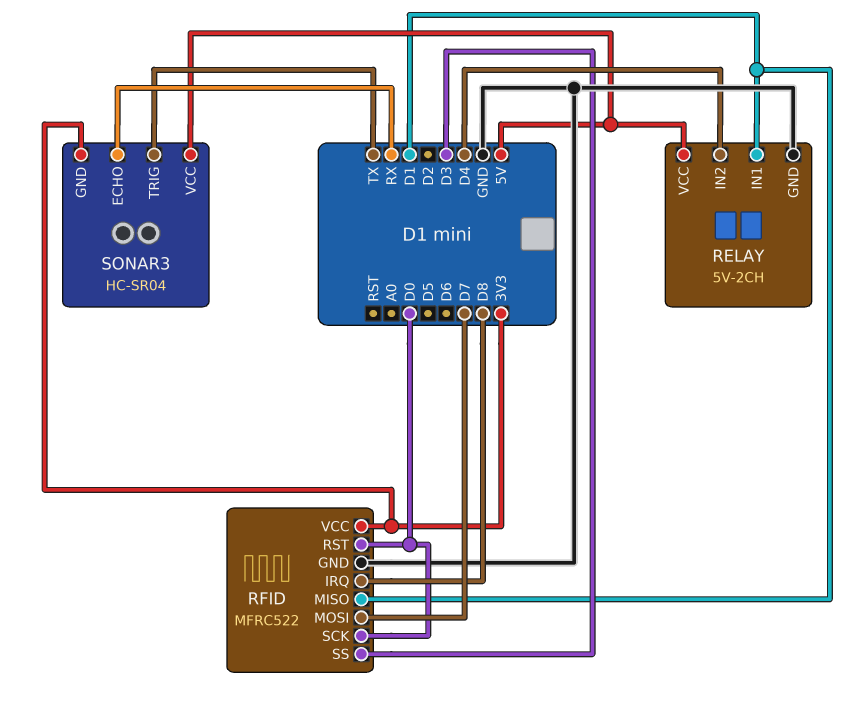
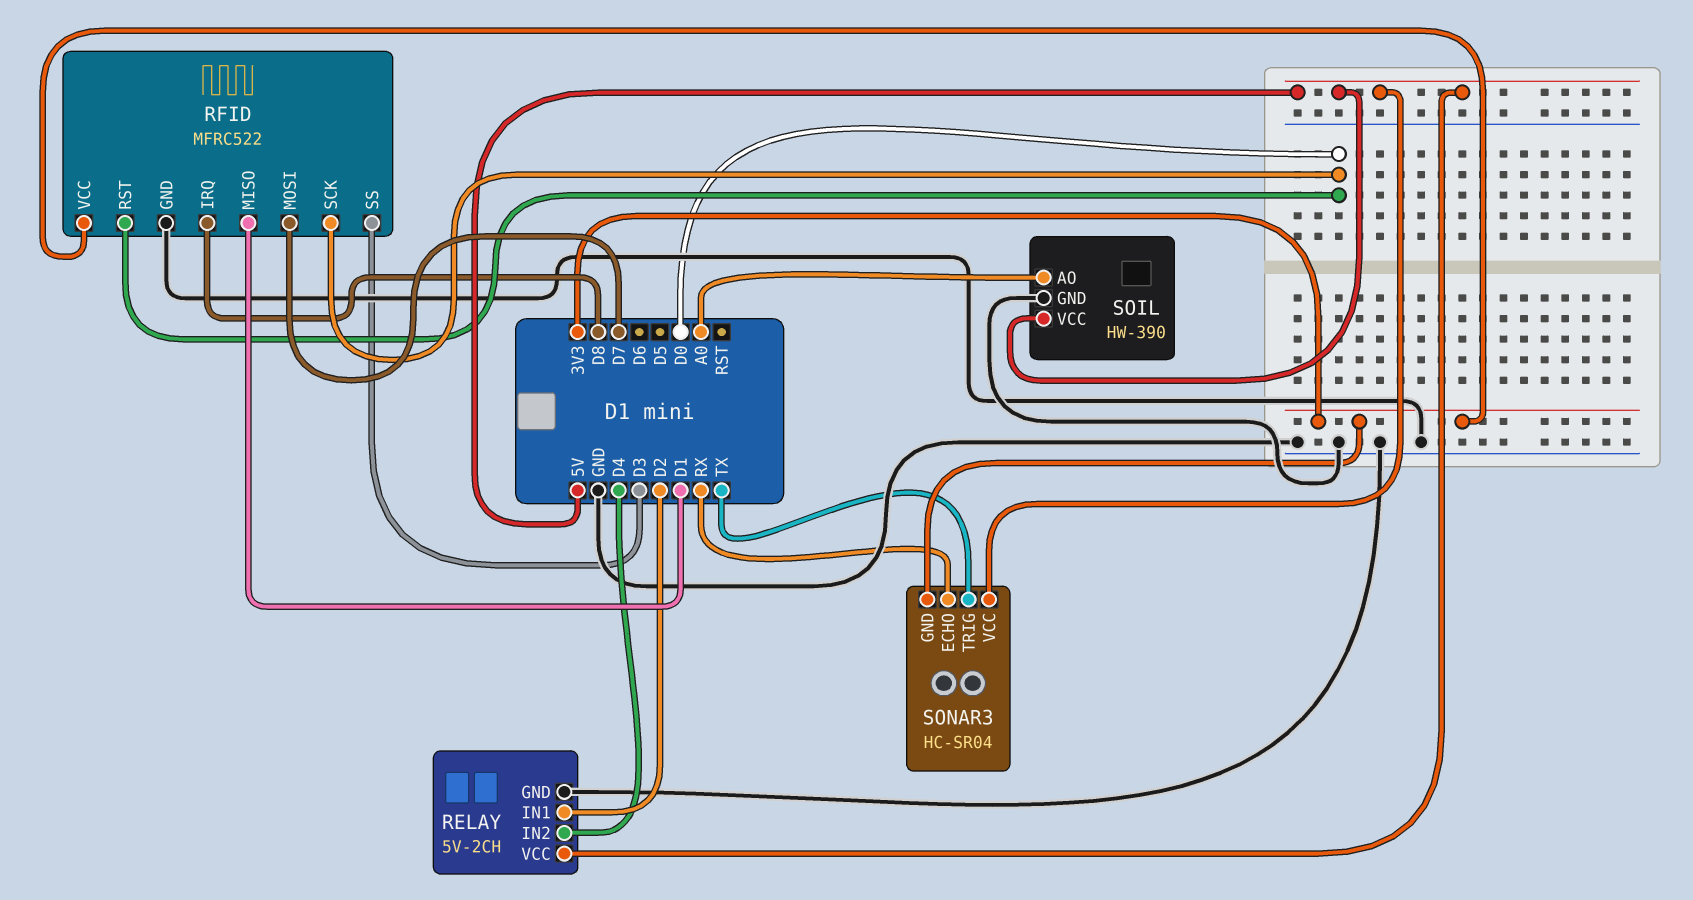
RELAY pin IN1: D1 -> D2
SOIL: none -> HW-390
SOIL pin AO: none -> A0
SOIL pin GND: none -> GND
SOIL pin VCC: none -> 5V

